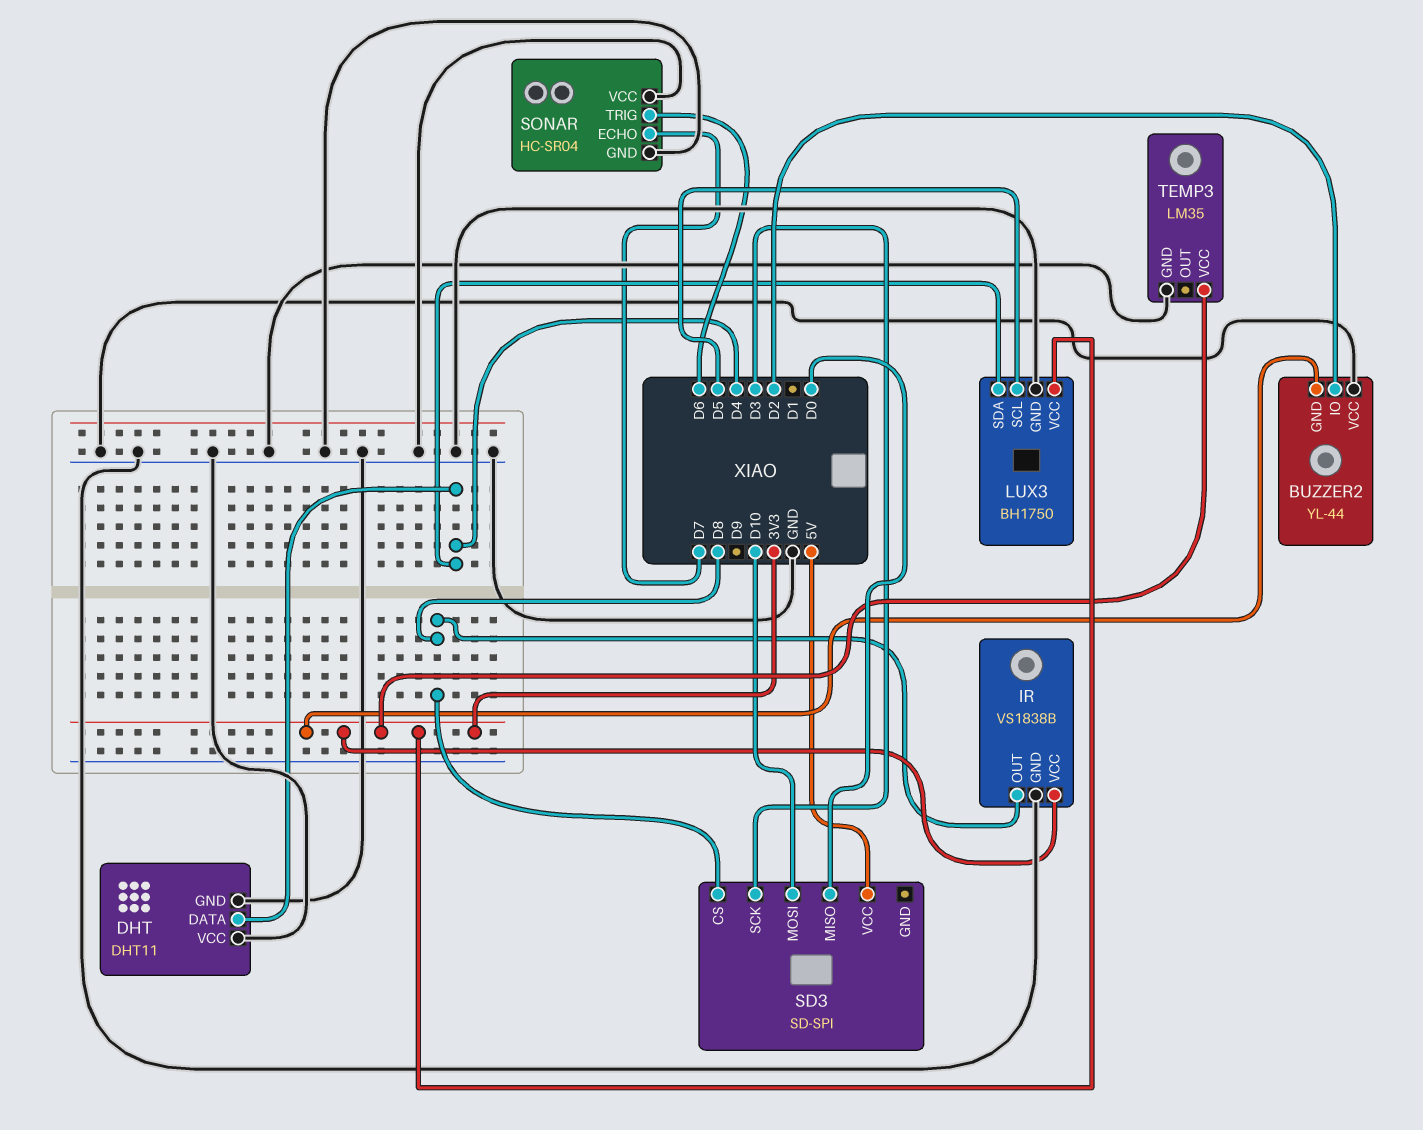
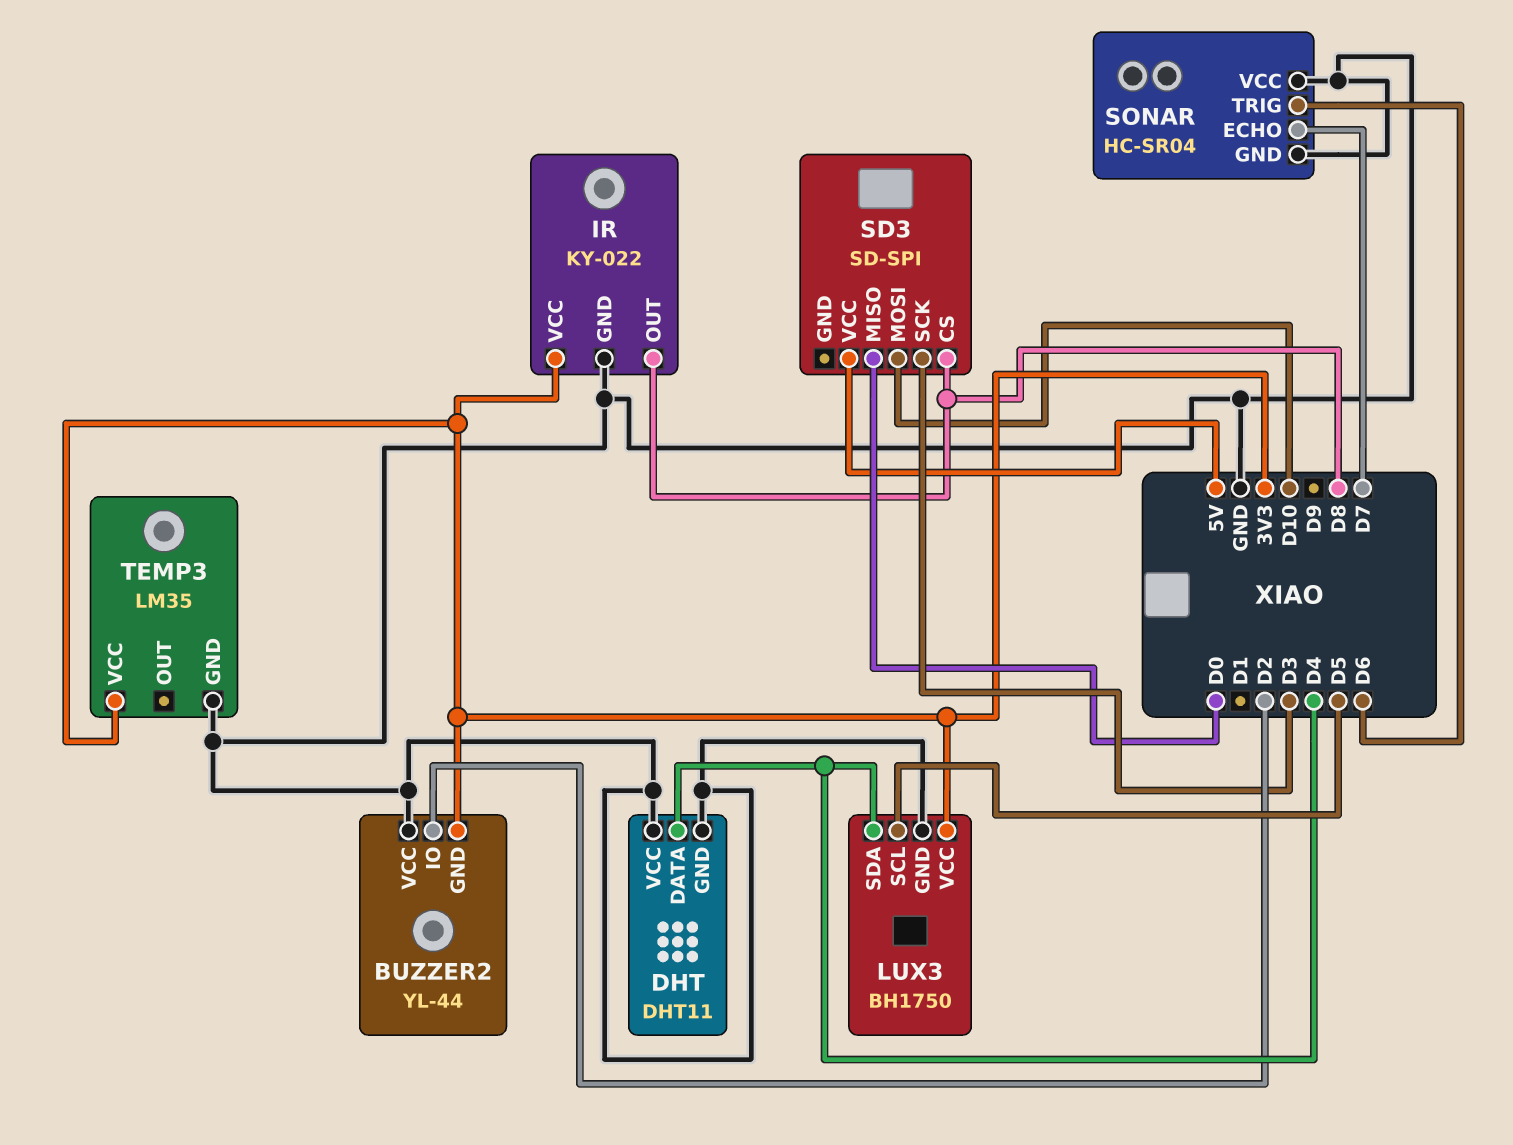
IR: VS1838B -> KY-022

